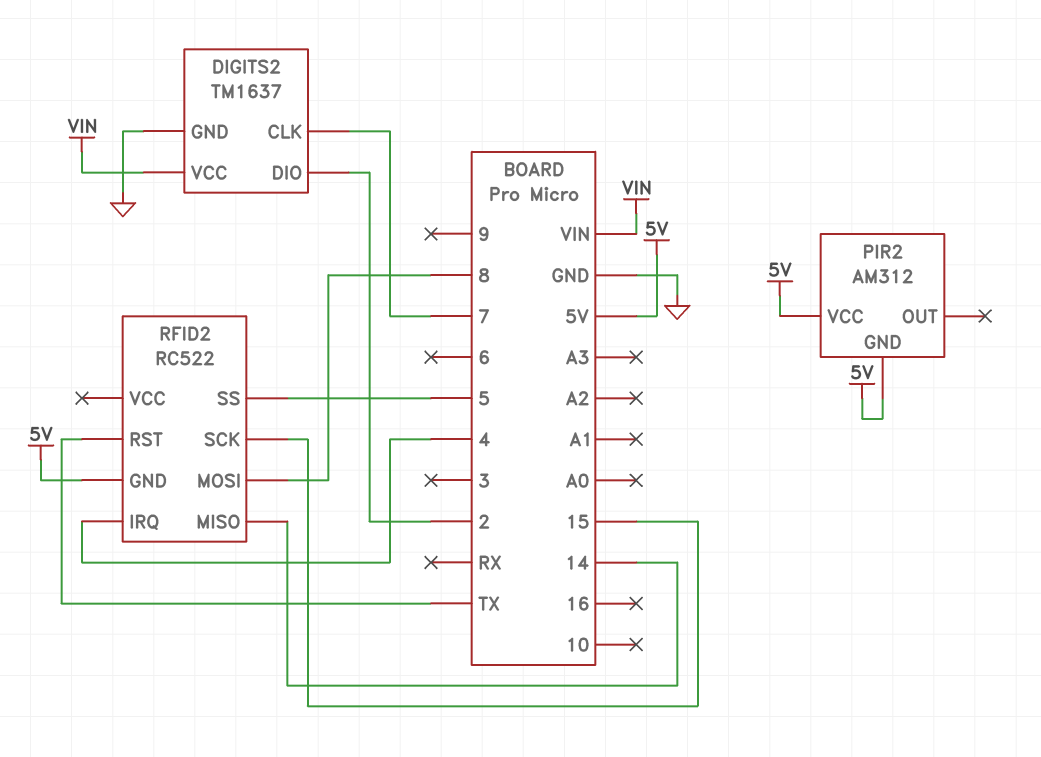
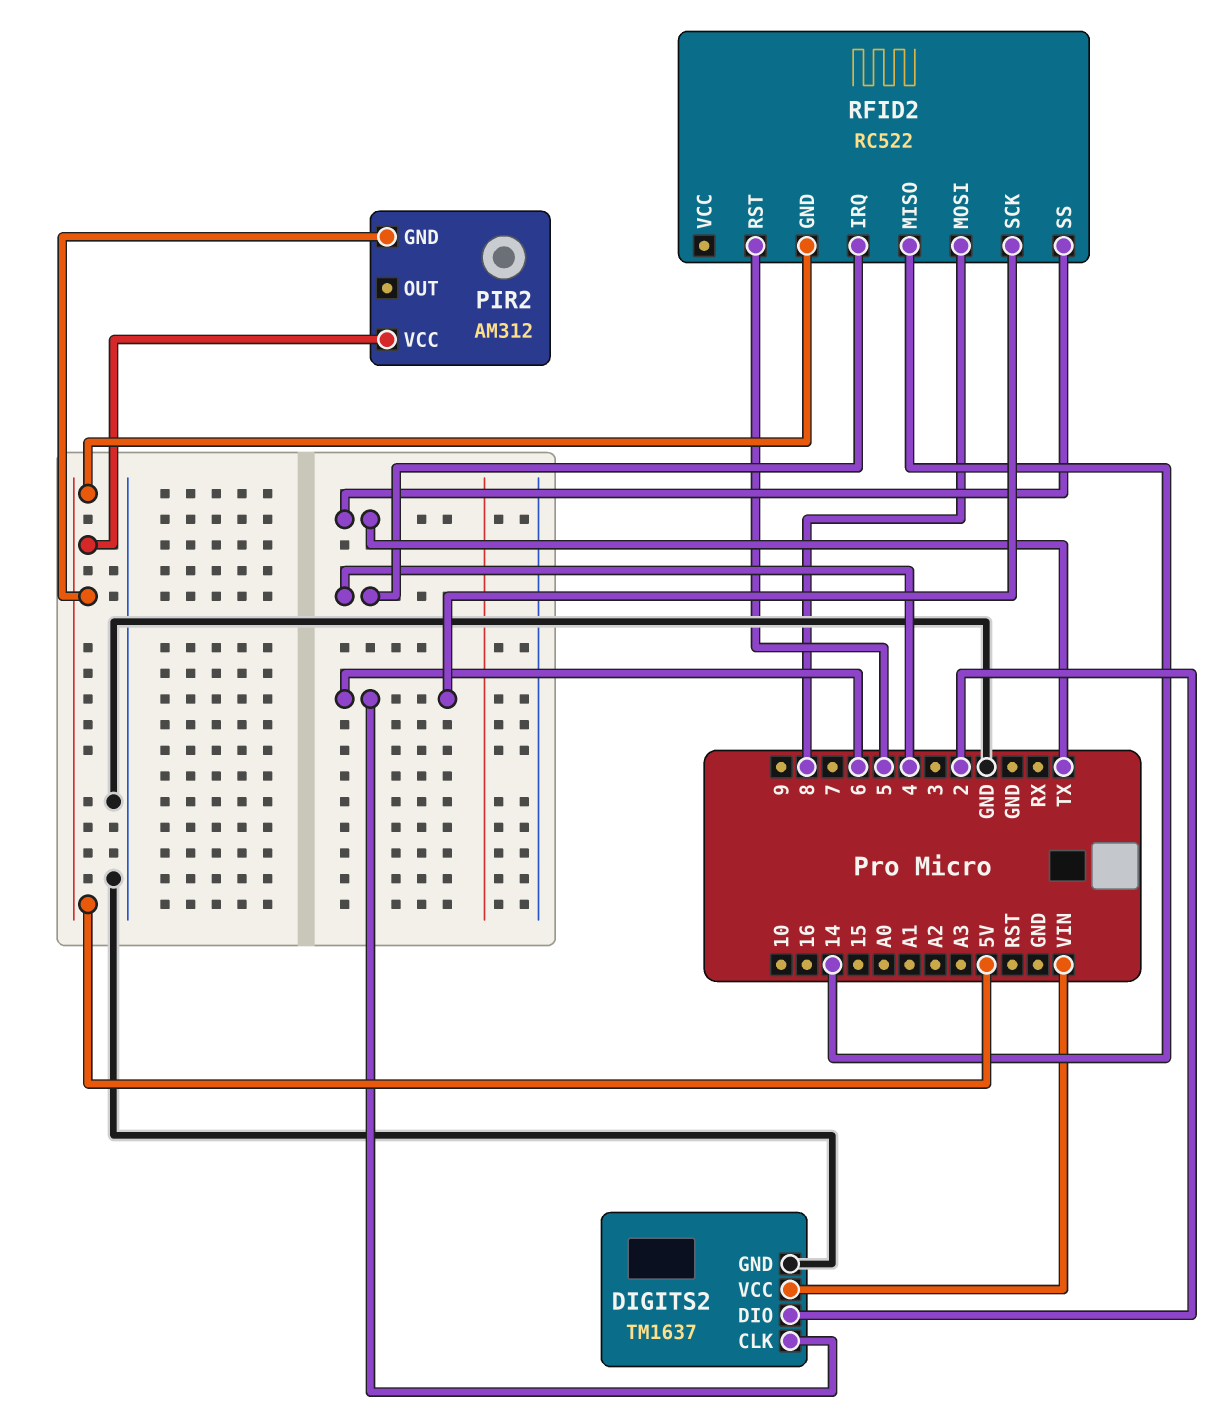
DIGITS2 pin CLK: 7 -> 6
RFID2 pin RST: TX -> 5
RFID2 pin SCK: 15 -> 6
RFID2 pin SS: 5 -> TX

